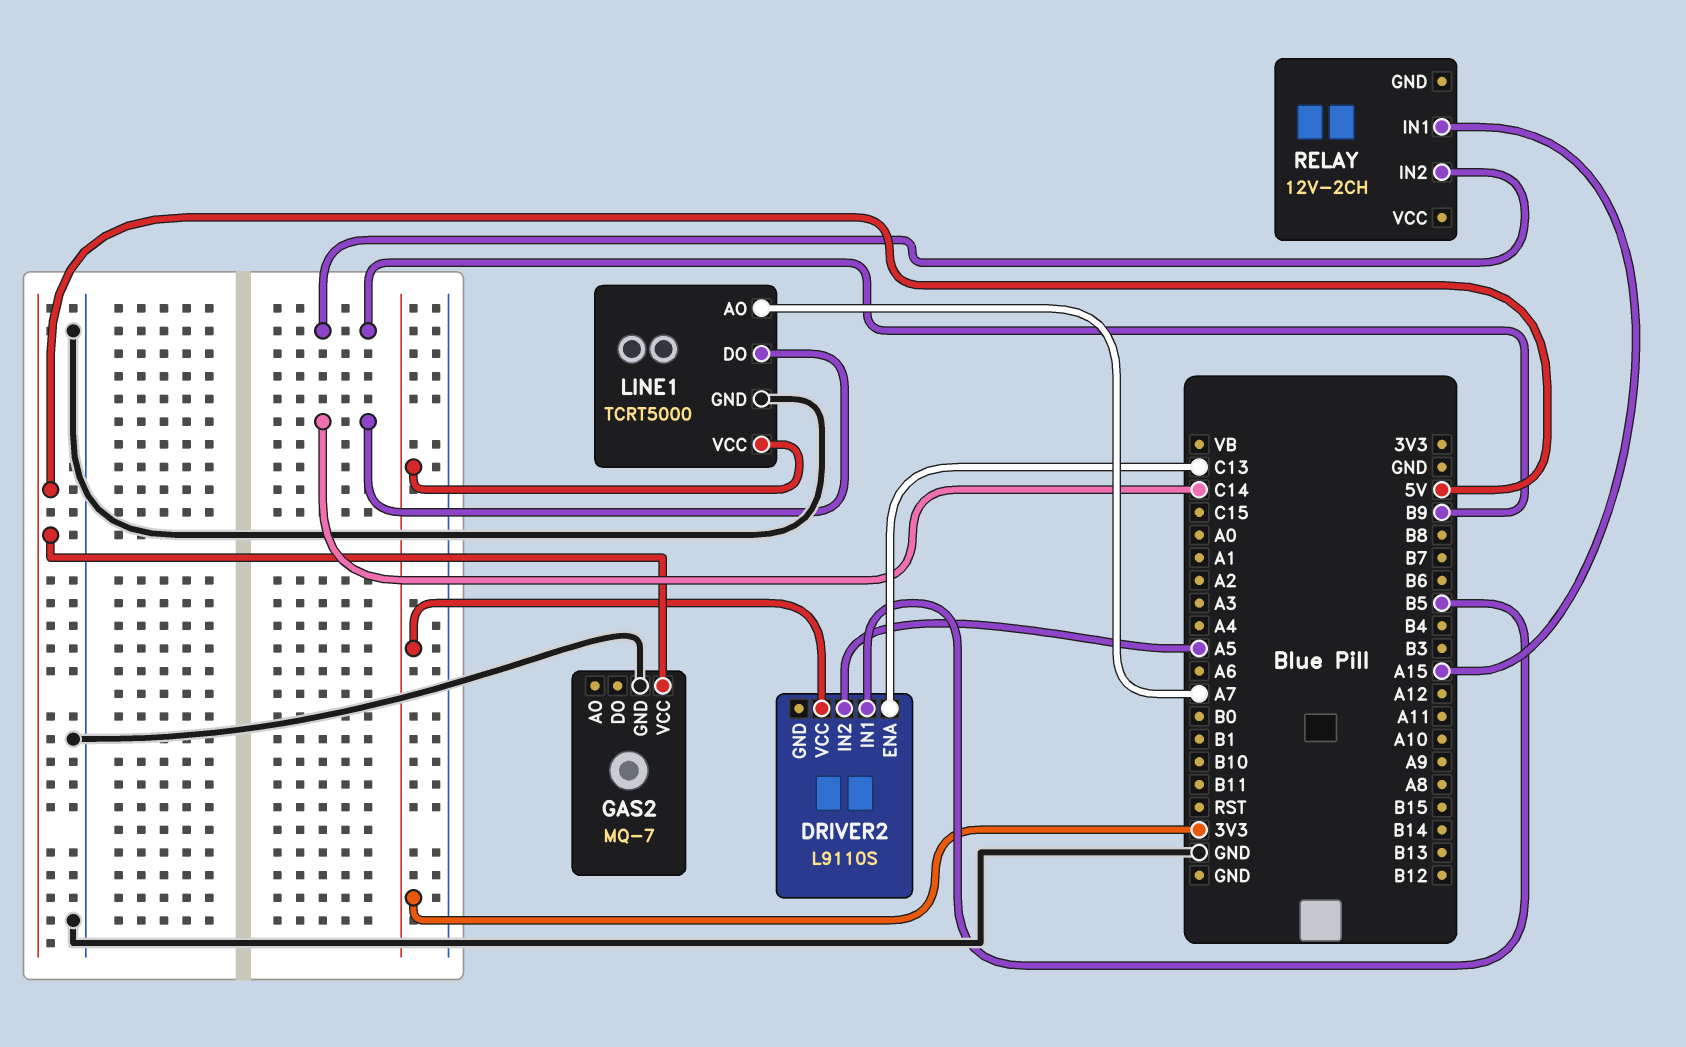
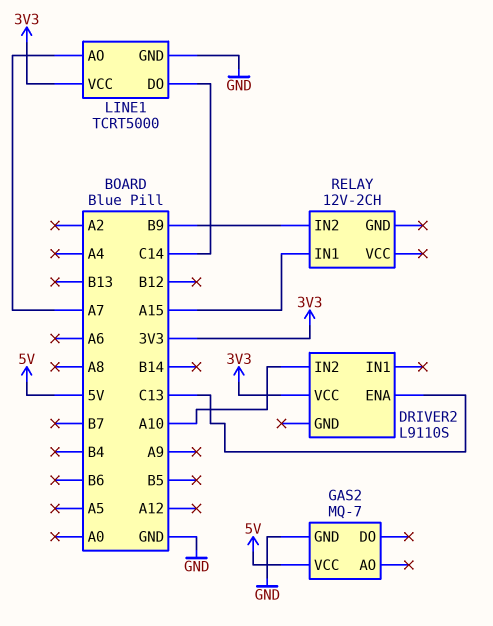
DRIVER2 pin IN1: B5 -> none
DRIVER2 pin IN2: A5 -> A10

